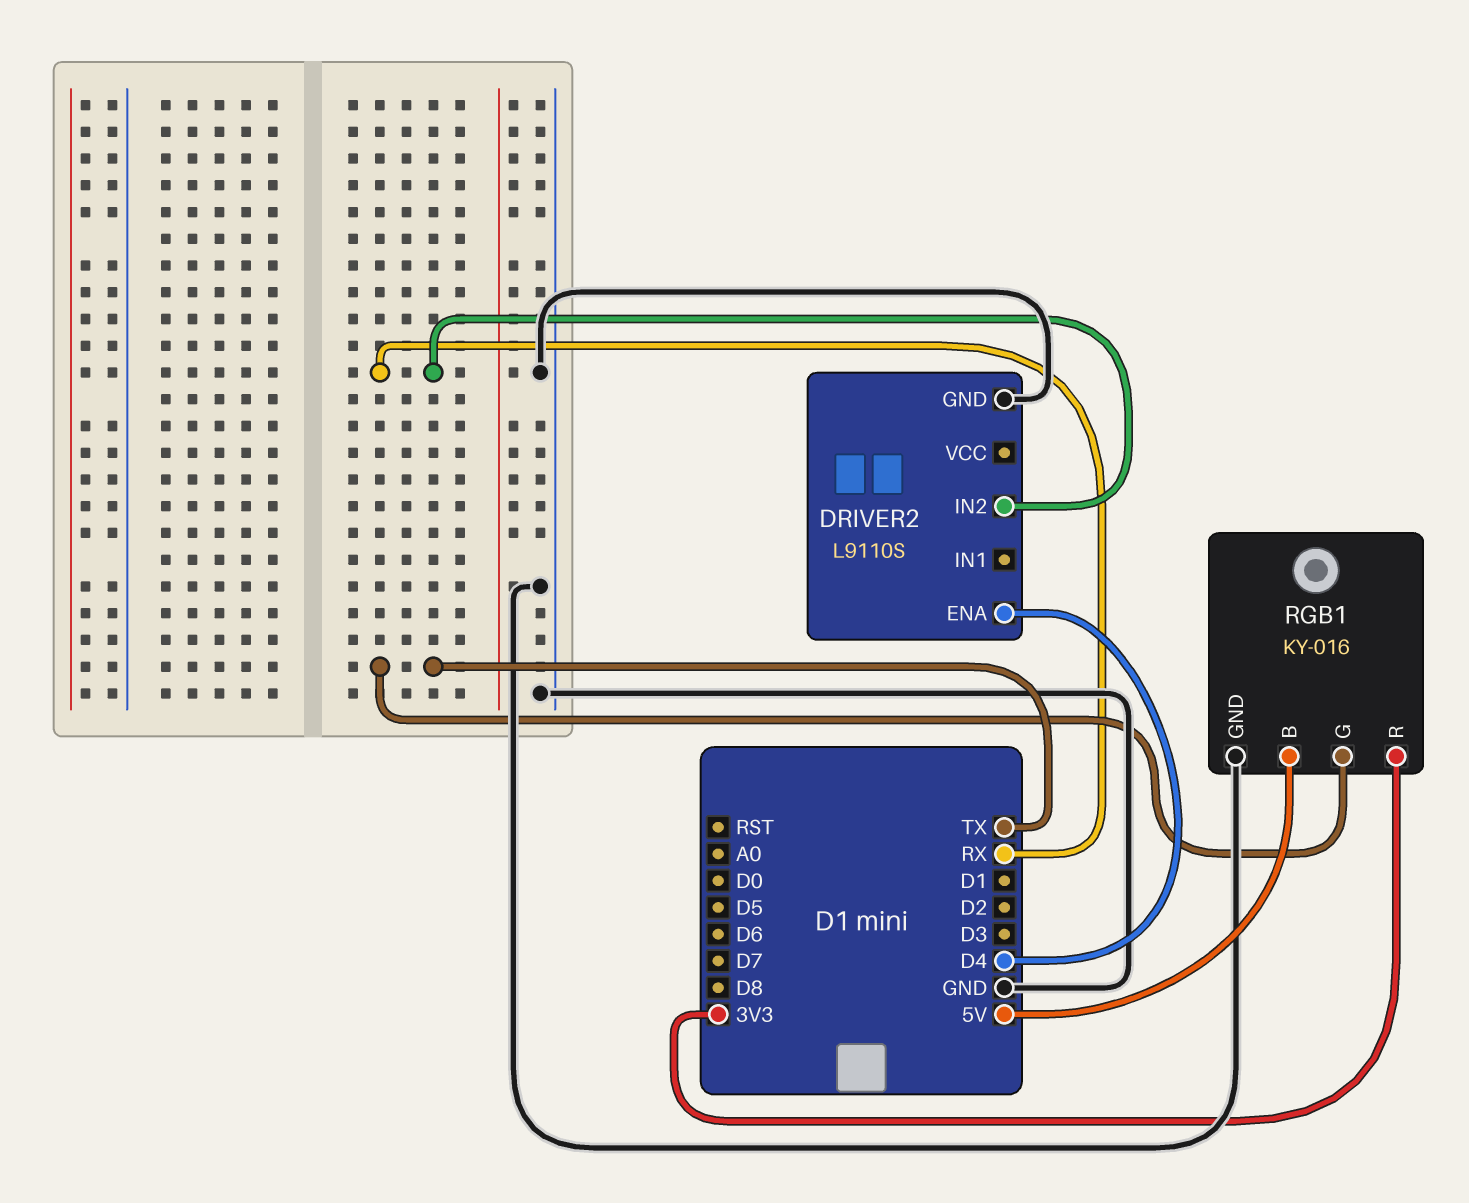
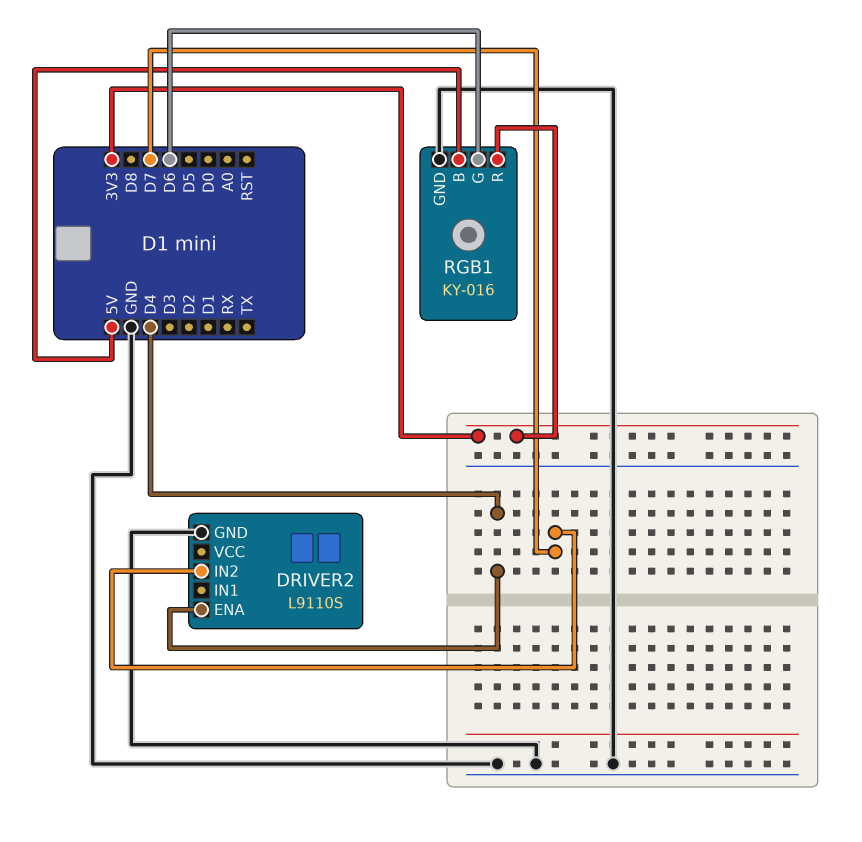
DRIVER2 pin IN2: RX -> D7
RGB1 pin G: TX -> D6

